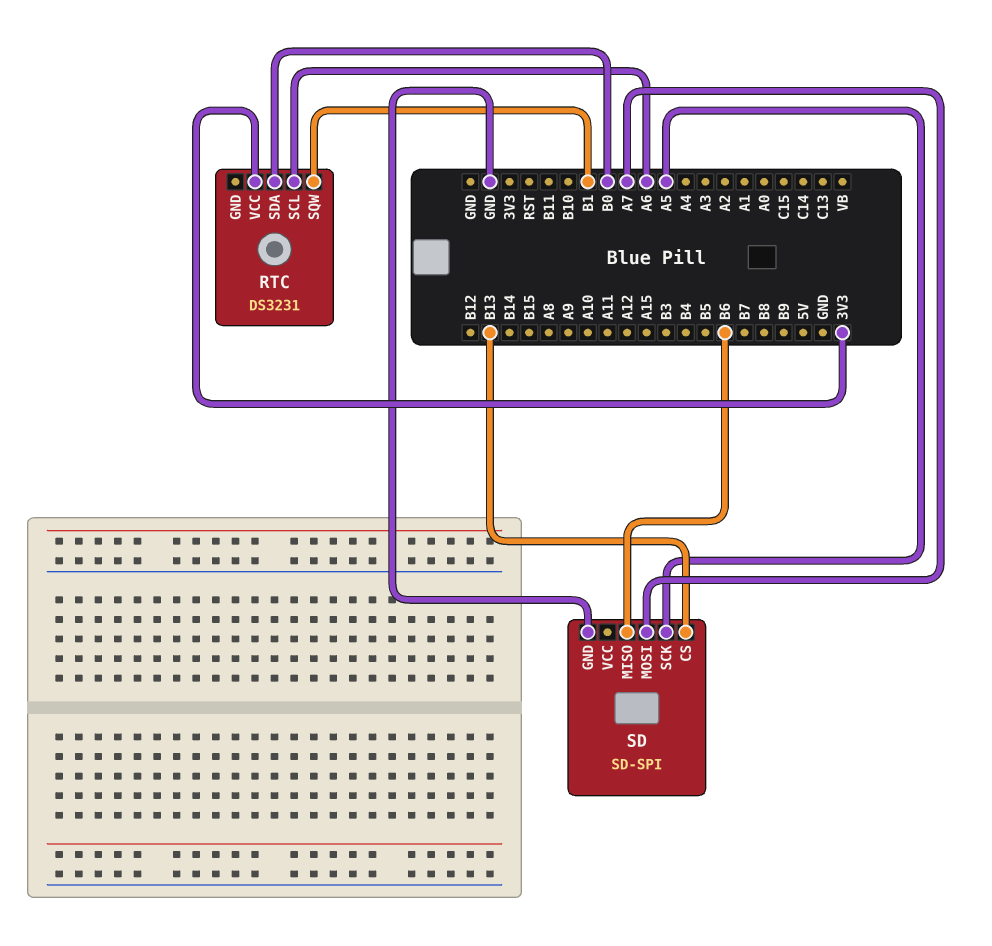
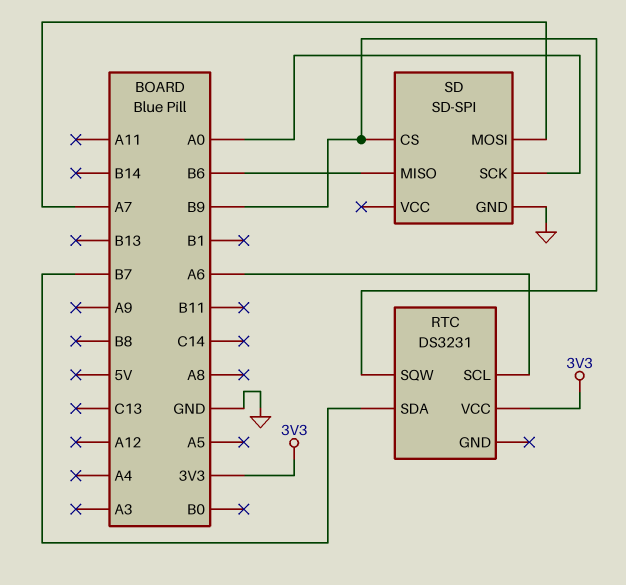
RTC pin SDA: B0 -> B7
RTC pin SQW: B1 -> B9
SD pin CS: B13 -> B9
SD pin SCK: A5 -> A0

